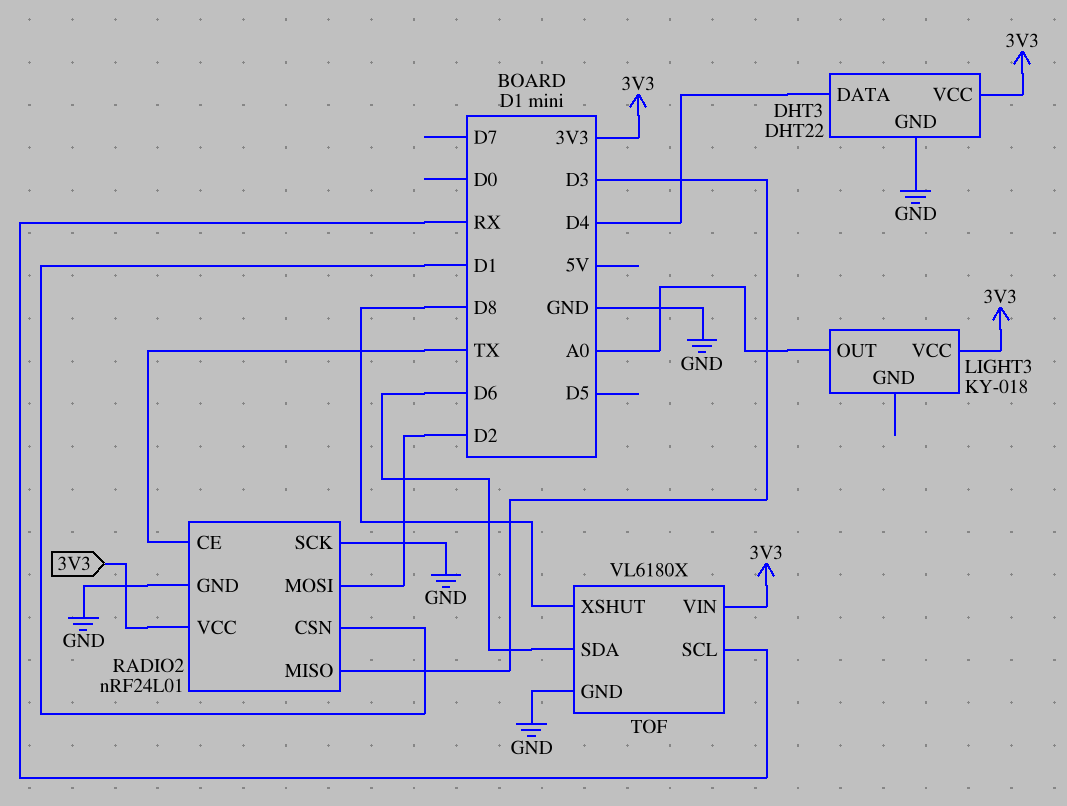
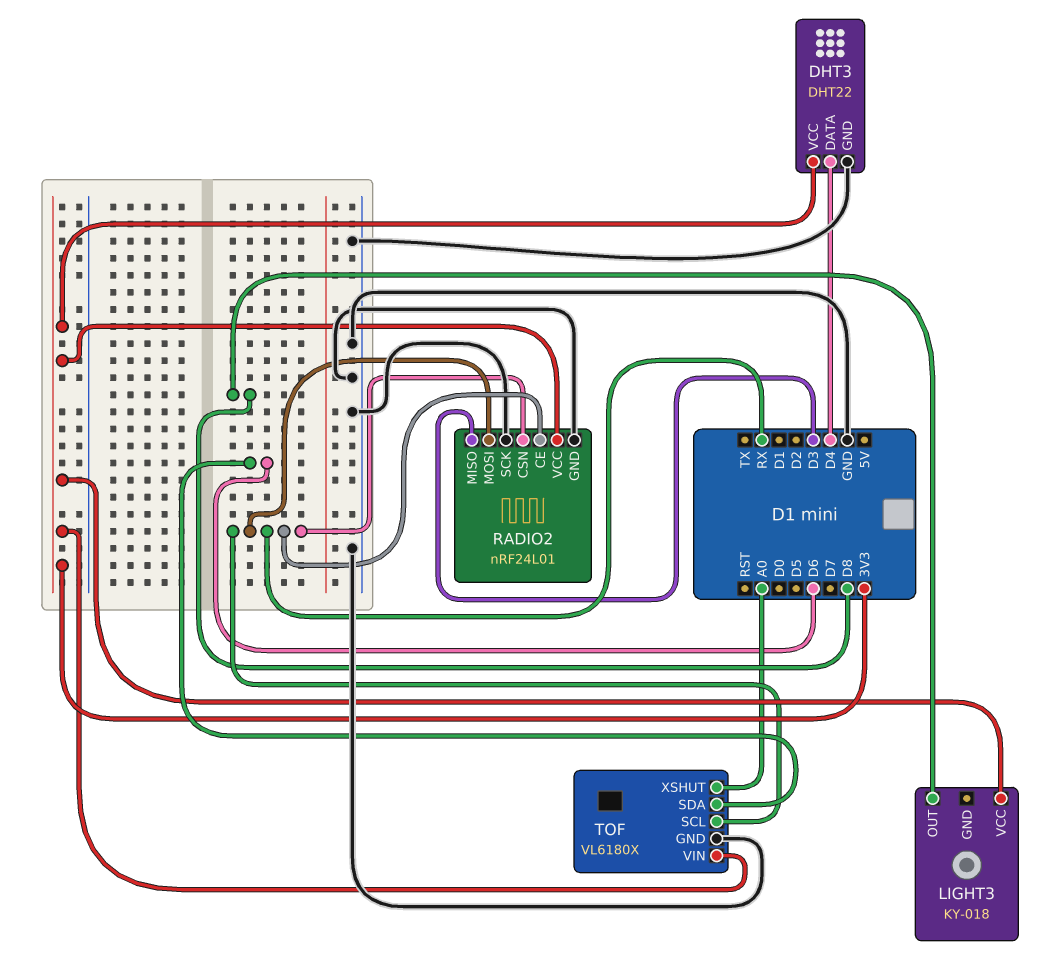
LIGHT3 pin OUT: A0 -> D8
RADIO2 pin CE: TX -> RX
RADIO2 pin CSN: D1 -> RX
RADIO2 pin MOSI: D2 -> RX
TOF pin XSHUT: D8 -> A0

